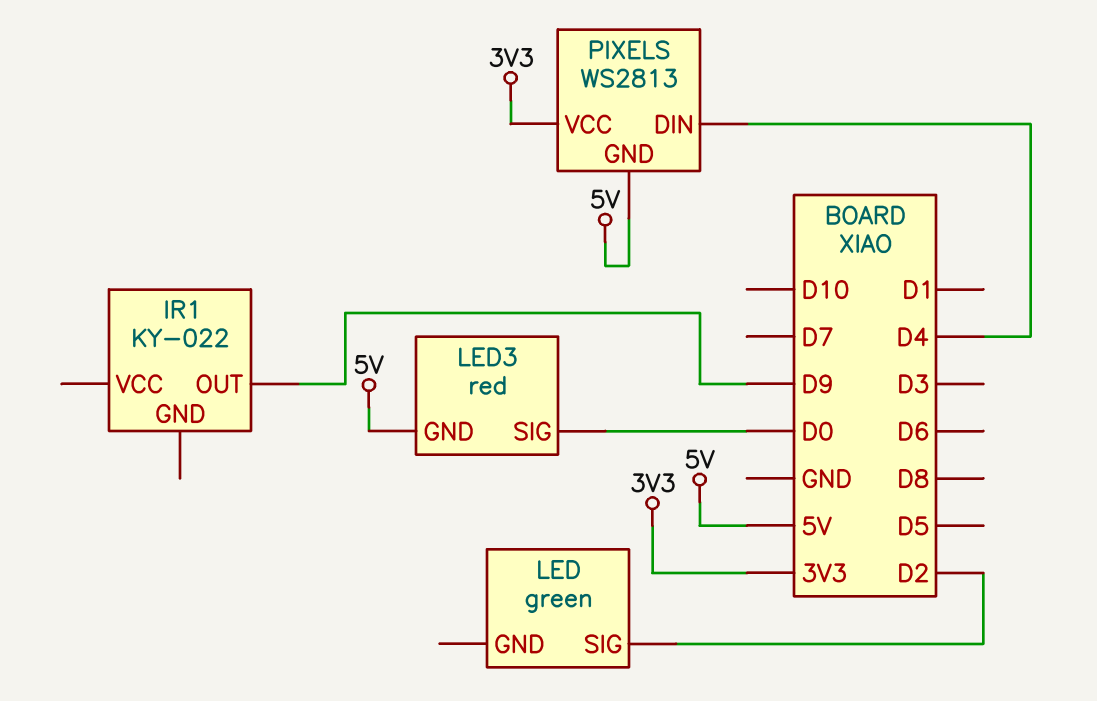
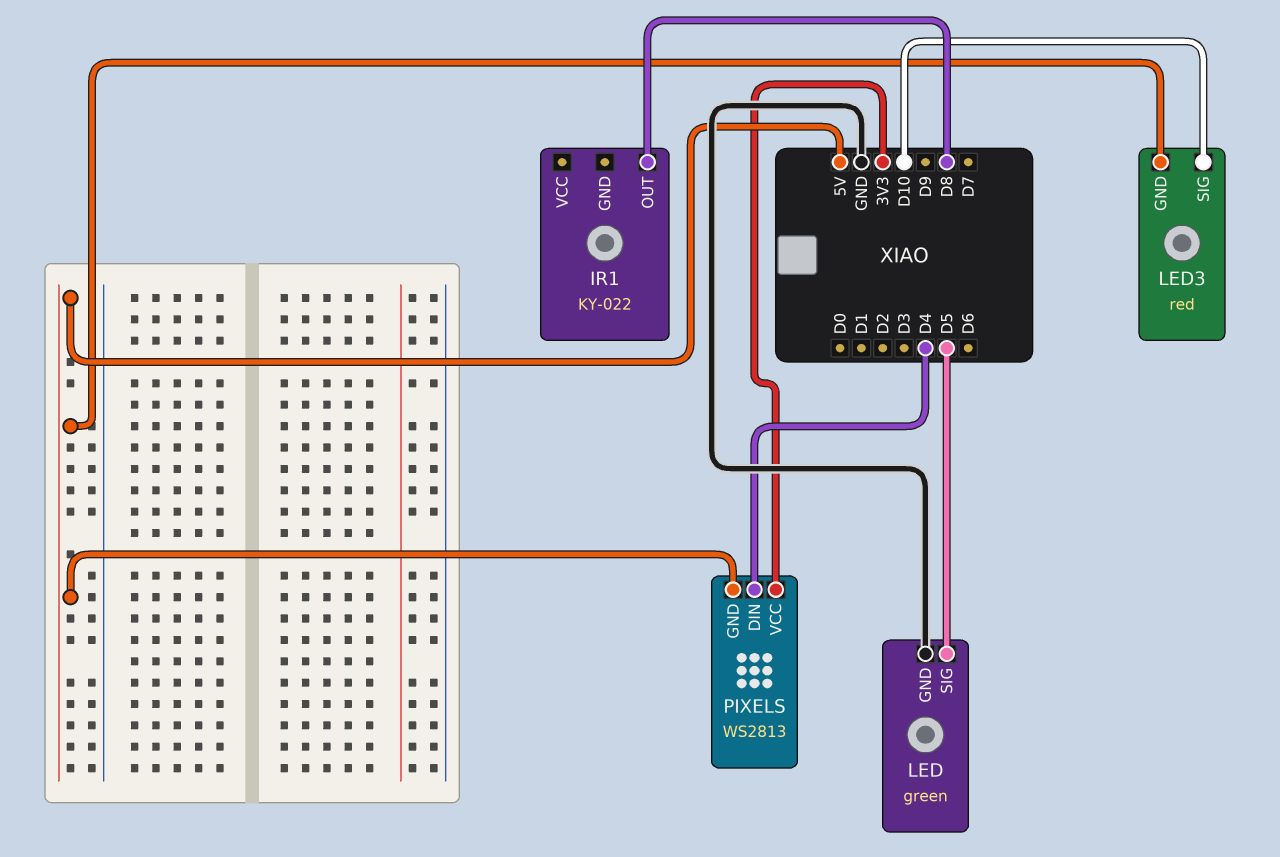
IR1 pin OUT: D9 -> D8
LED pin GND: none -> GND
LED pin SIG: D2 -> D5
LED3 pin SIG: D0 -> D10

